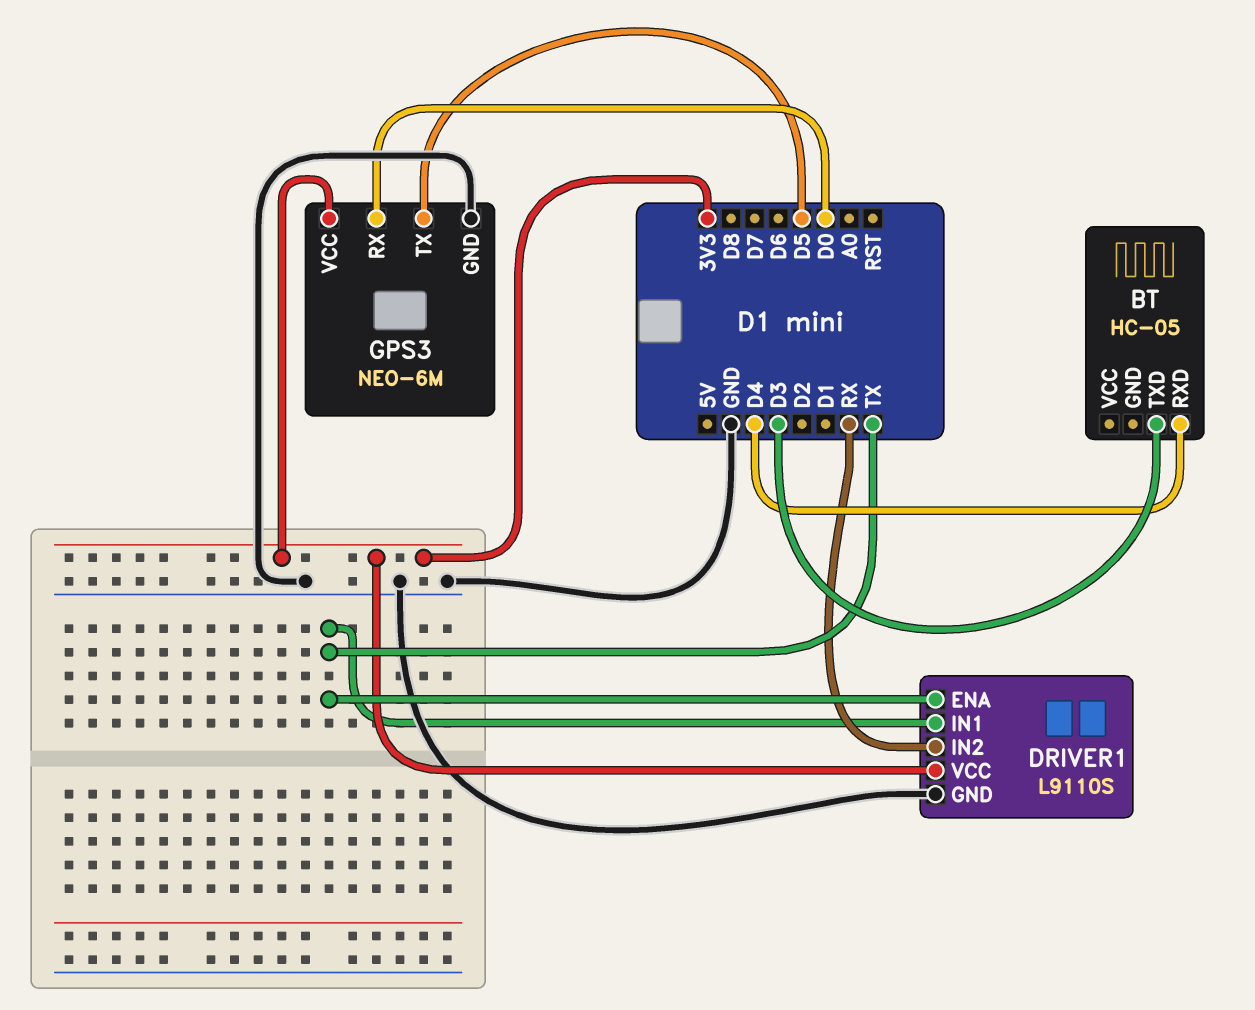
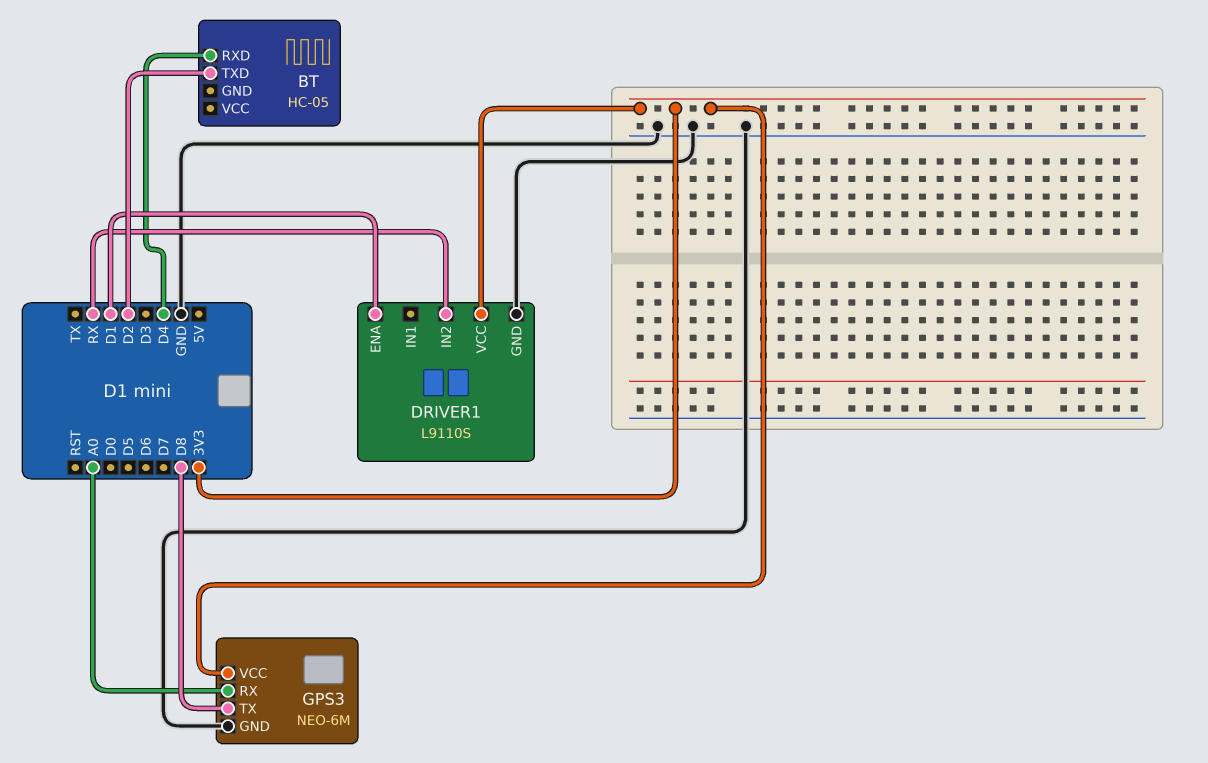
BT pin TXD: D3 -> D2
DRIVER1 pin ENA: TX -> D1
DRIVER1 pin IN1: TX -> none
GPS3 pin RX: D0 -> A0
GPS3 pin TX: D5 -> D8

